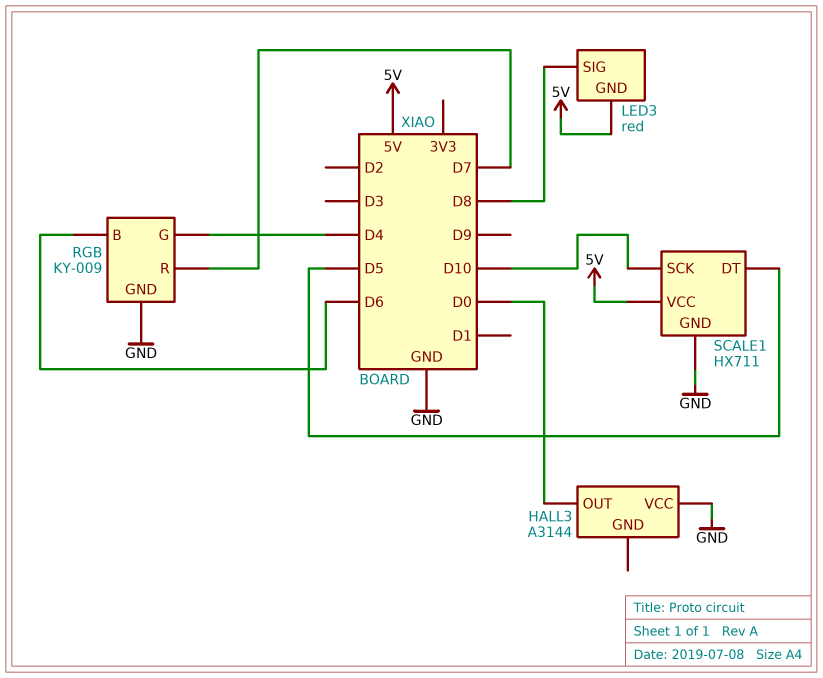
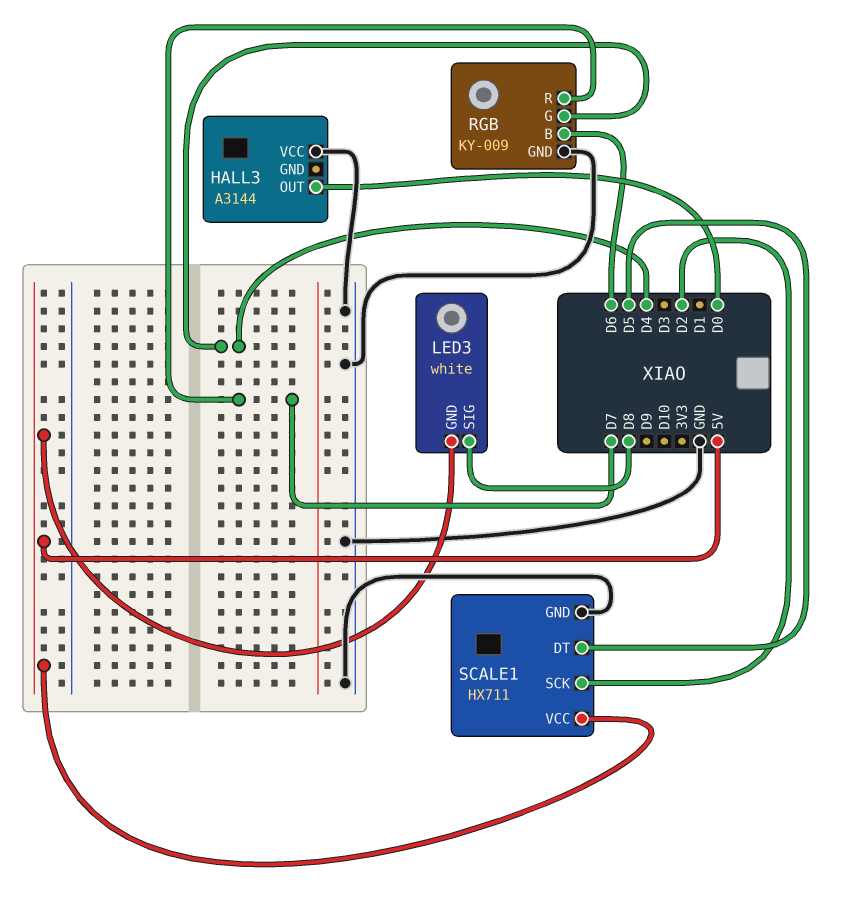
LED3: red -> white
SCALE1 pin SCK: D10 -> D2

